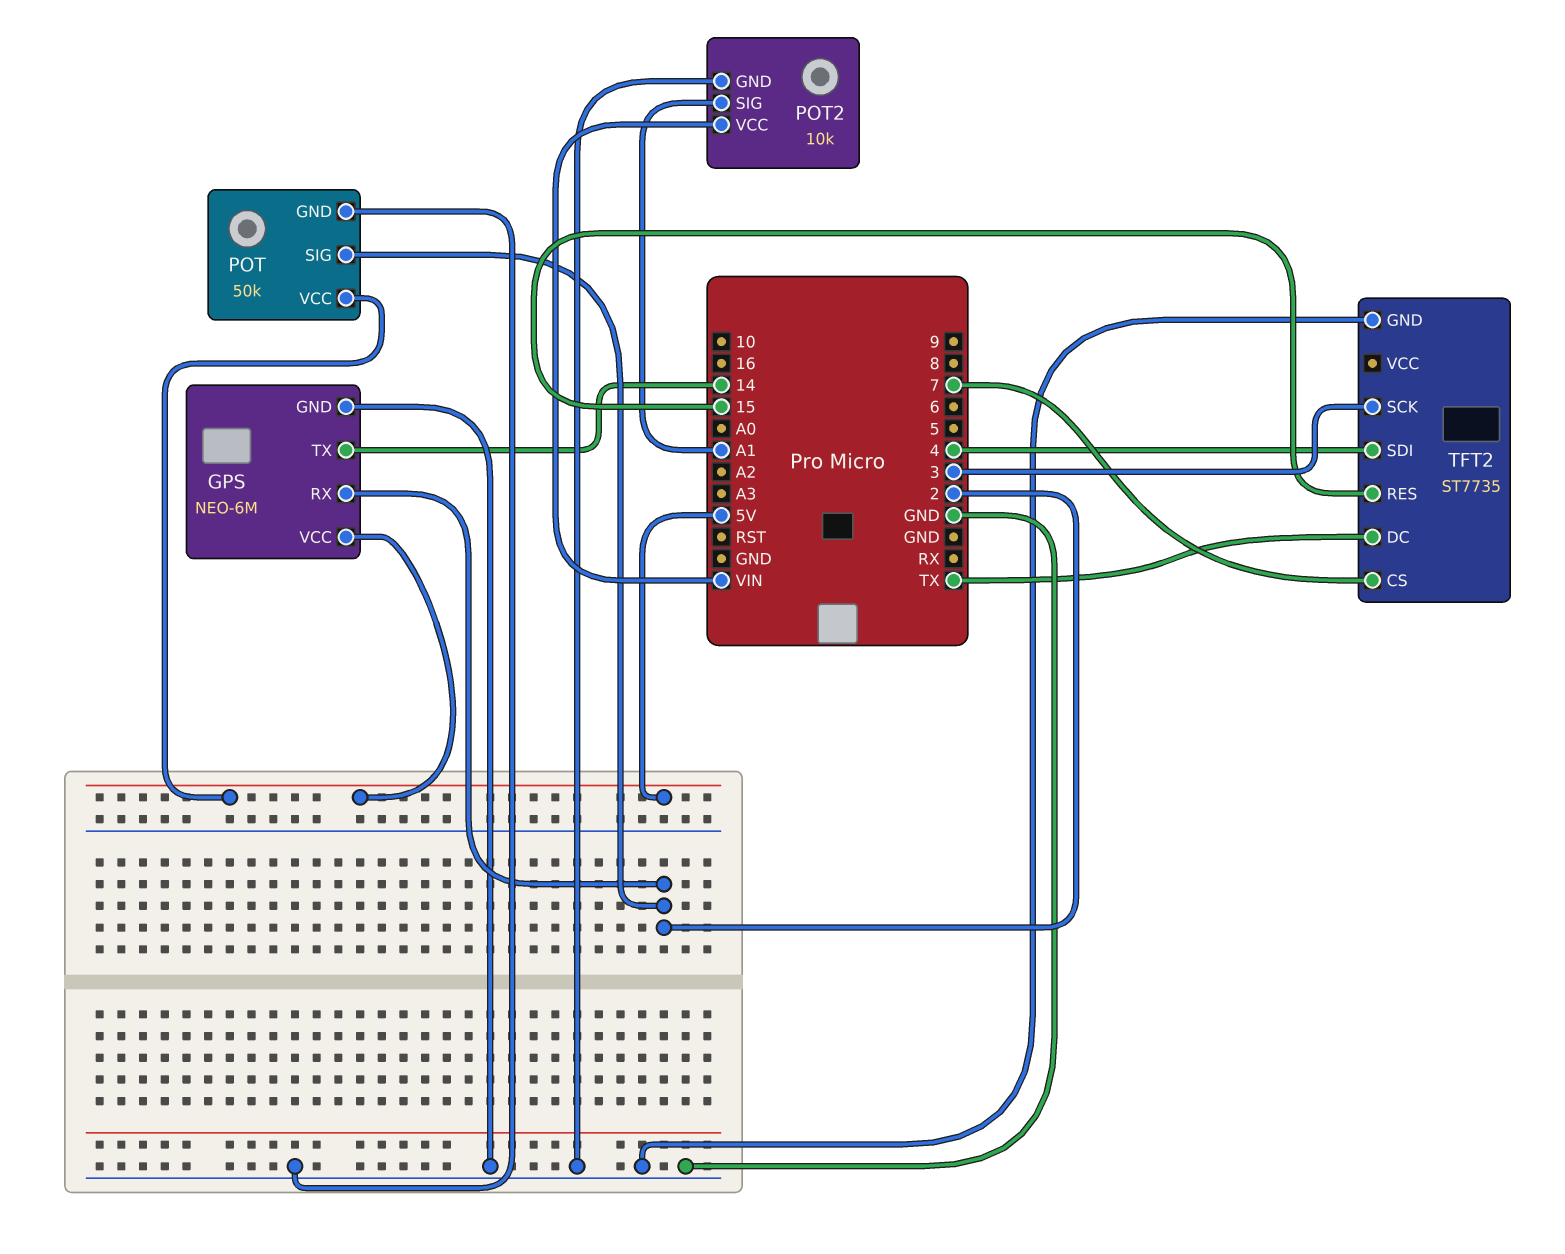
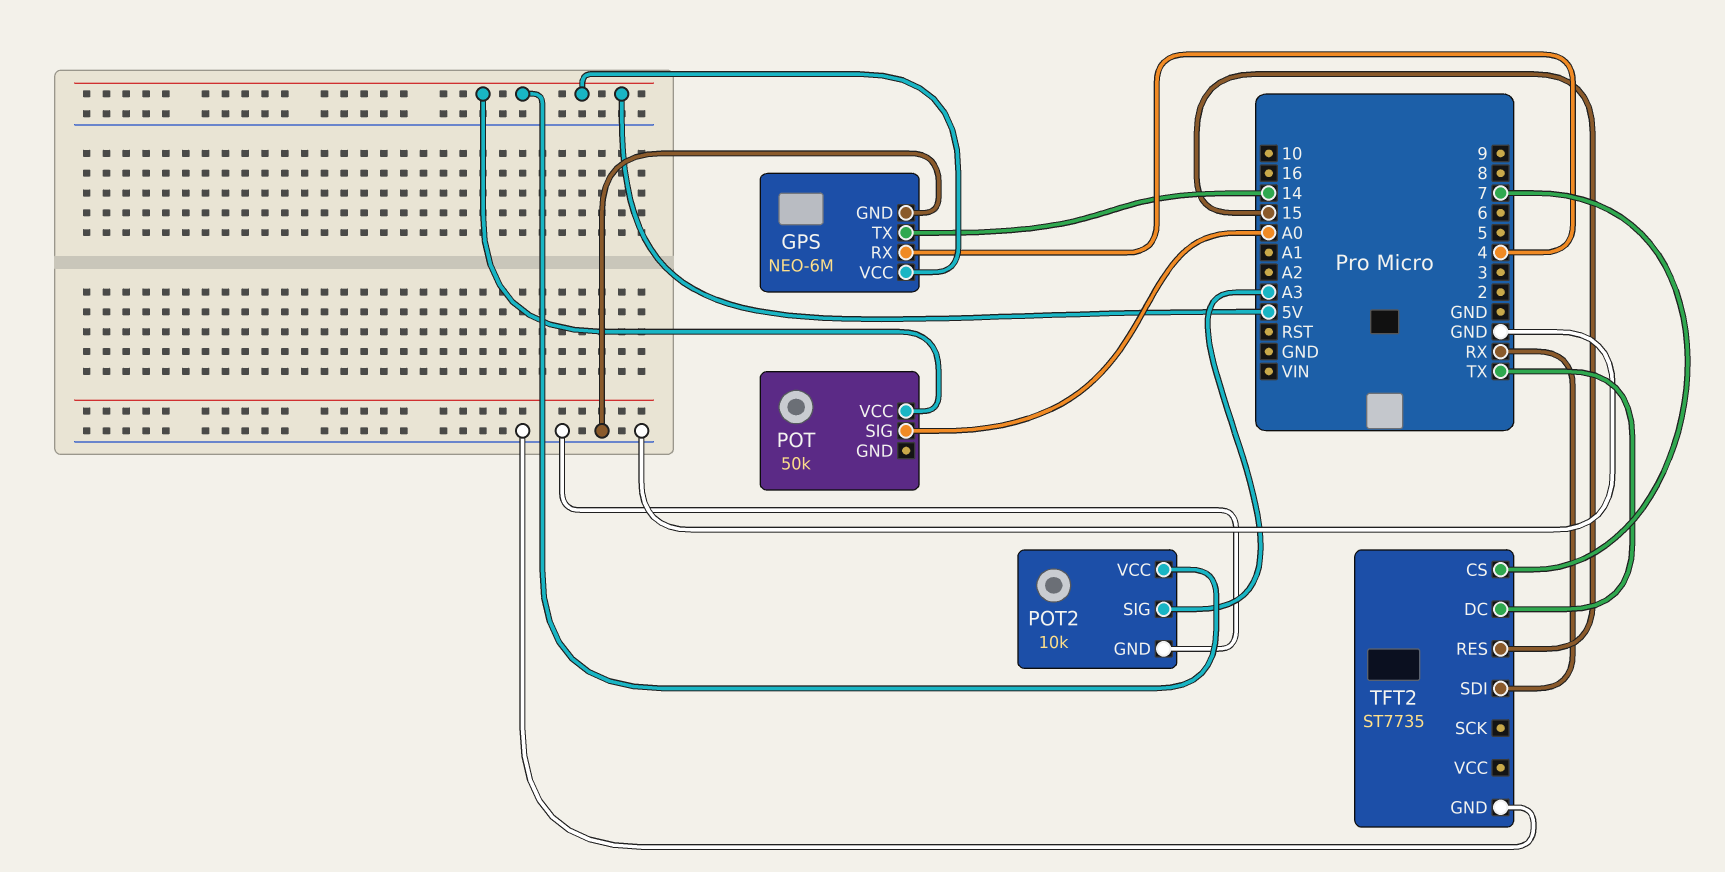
GPS pin RX: 2 -> 4
POT pin GND: GND -> none
POT pin SIG: 2 -> A0
POT2 pin SIG: A1 -> A3
POT2 pin VCC: VIN -> 5V
TFT2 pin SCK: 3 -> none
TFT2 pin SDI: 4 -> RX

